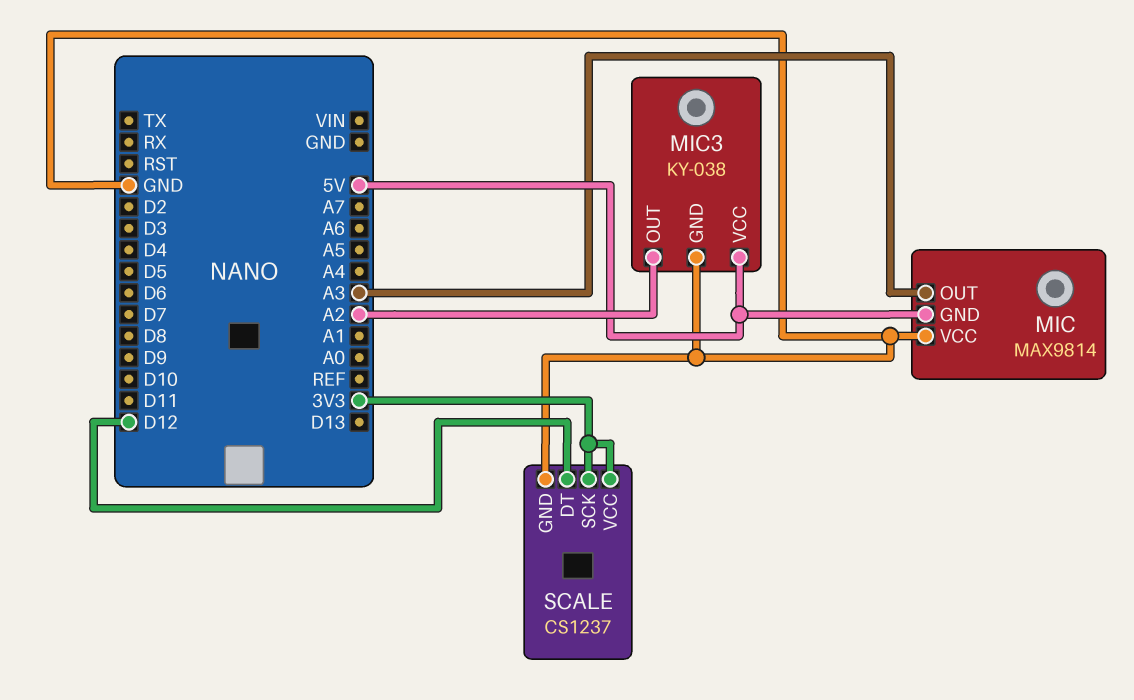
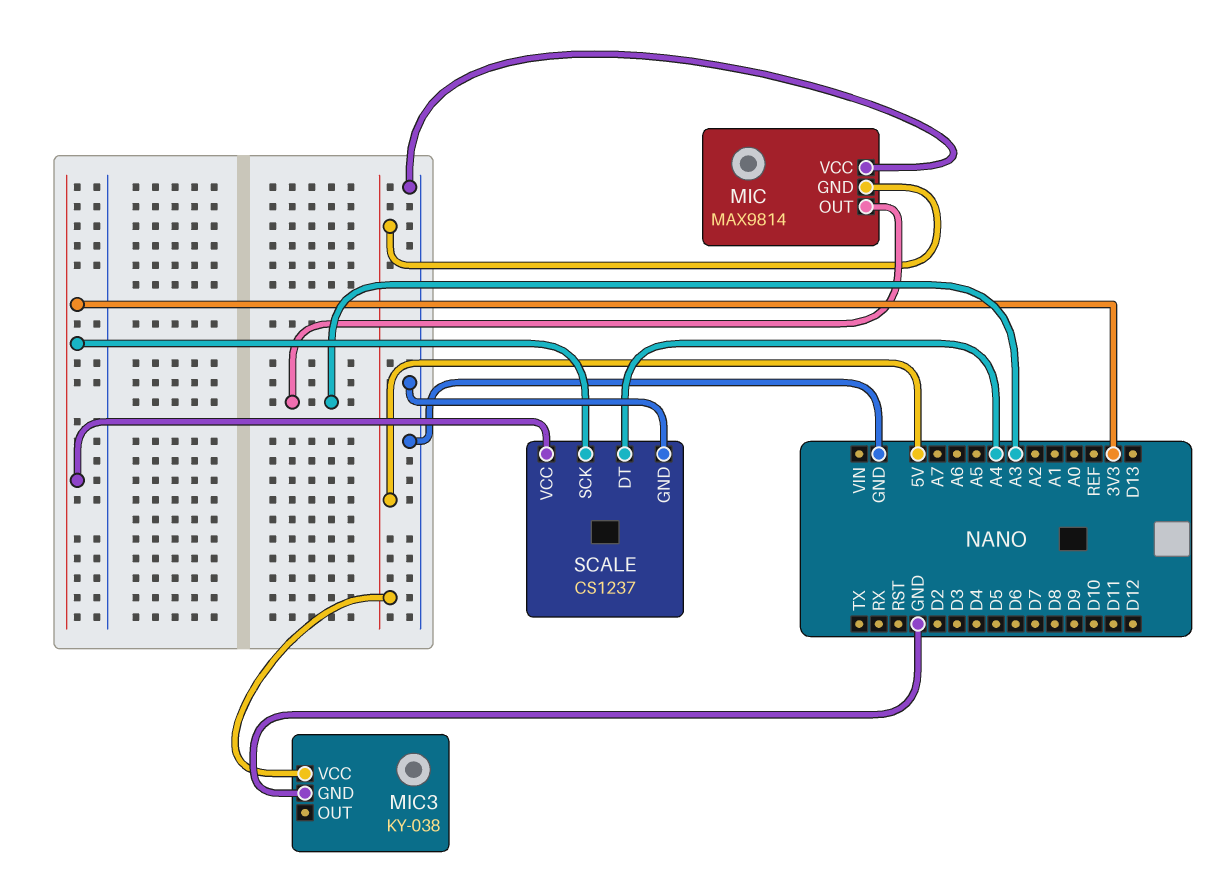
MIC3 pin OUT: A2 -> none
SCALE pin DT: D12 -> A4

